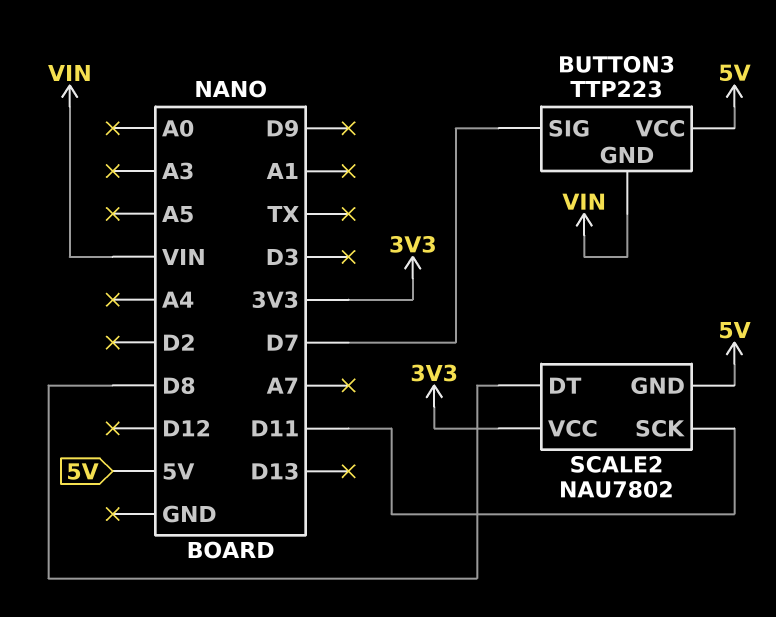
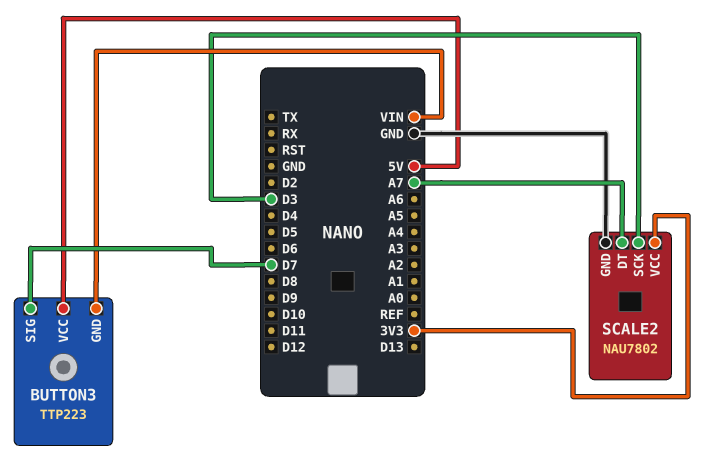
SCALE2 pin DT: D8 -> A7
SCALE2 pin GND: 5V -> GND
SCALE2 pin SCK: D11 -> D3

